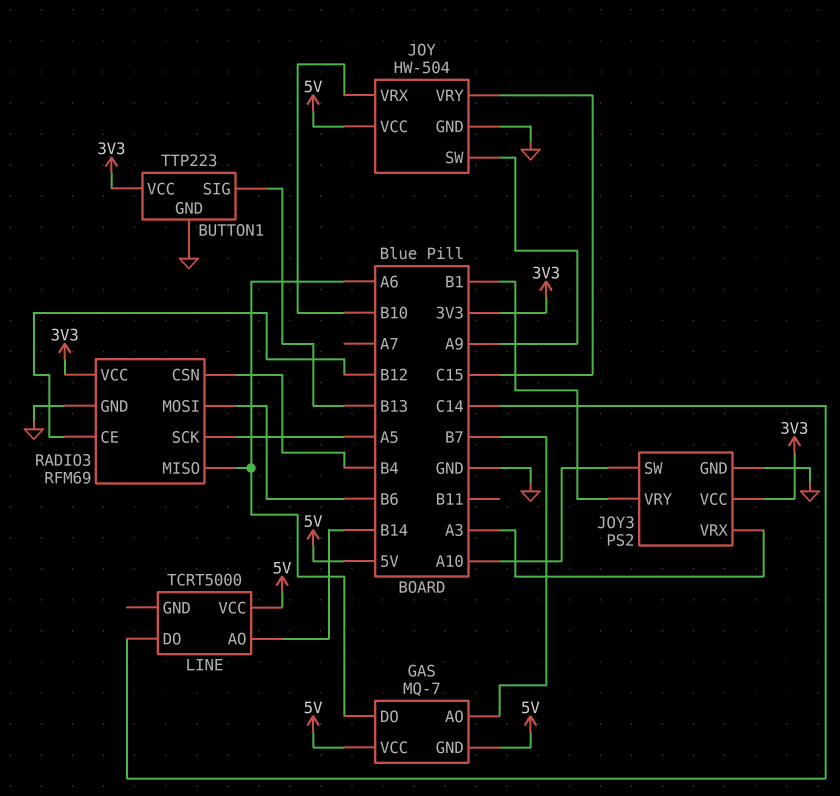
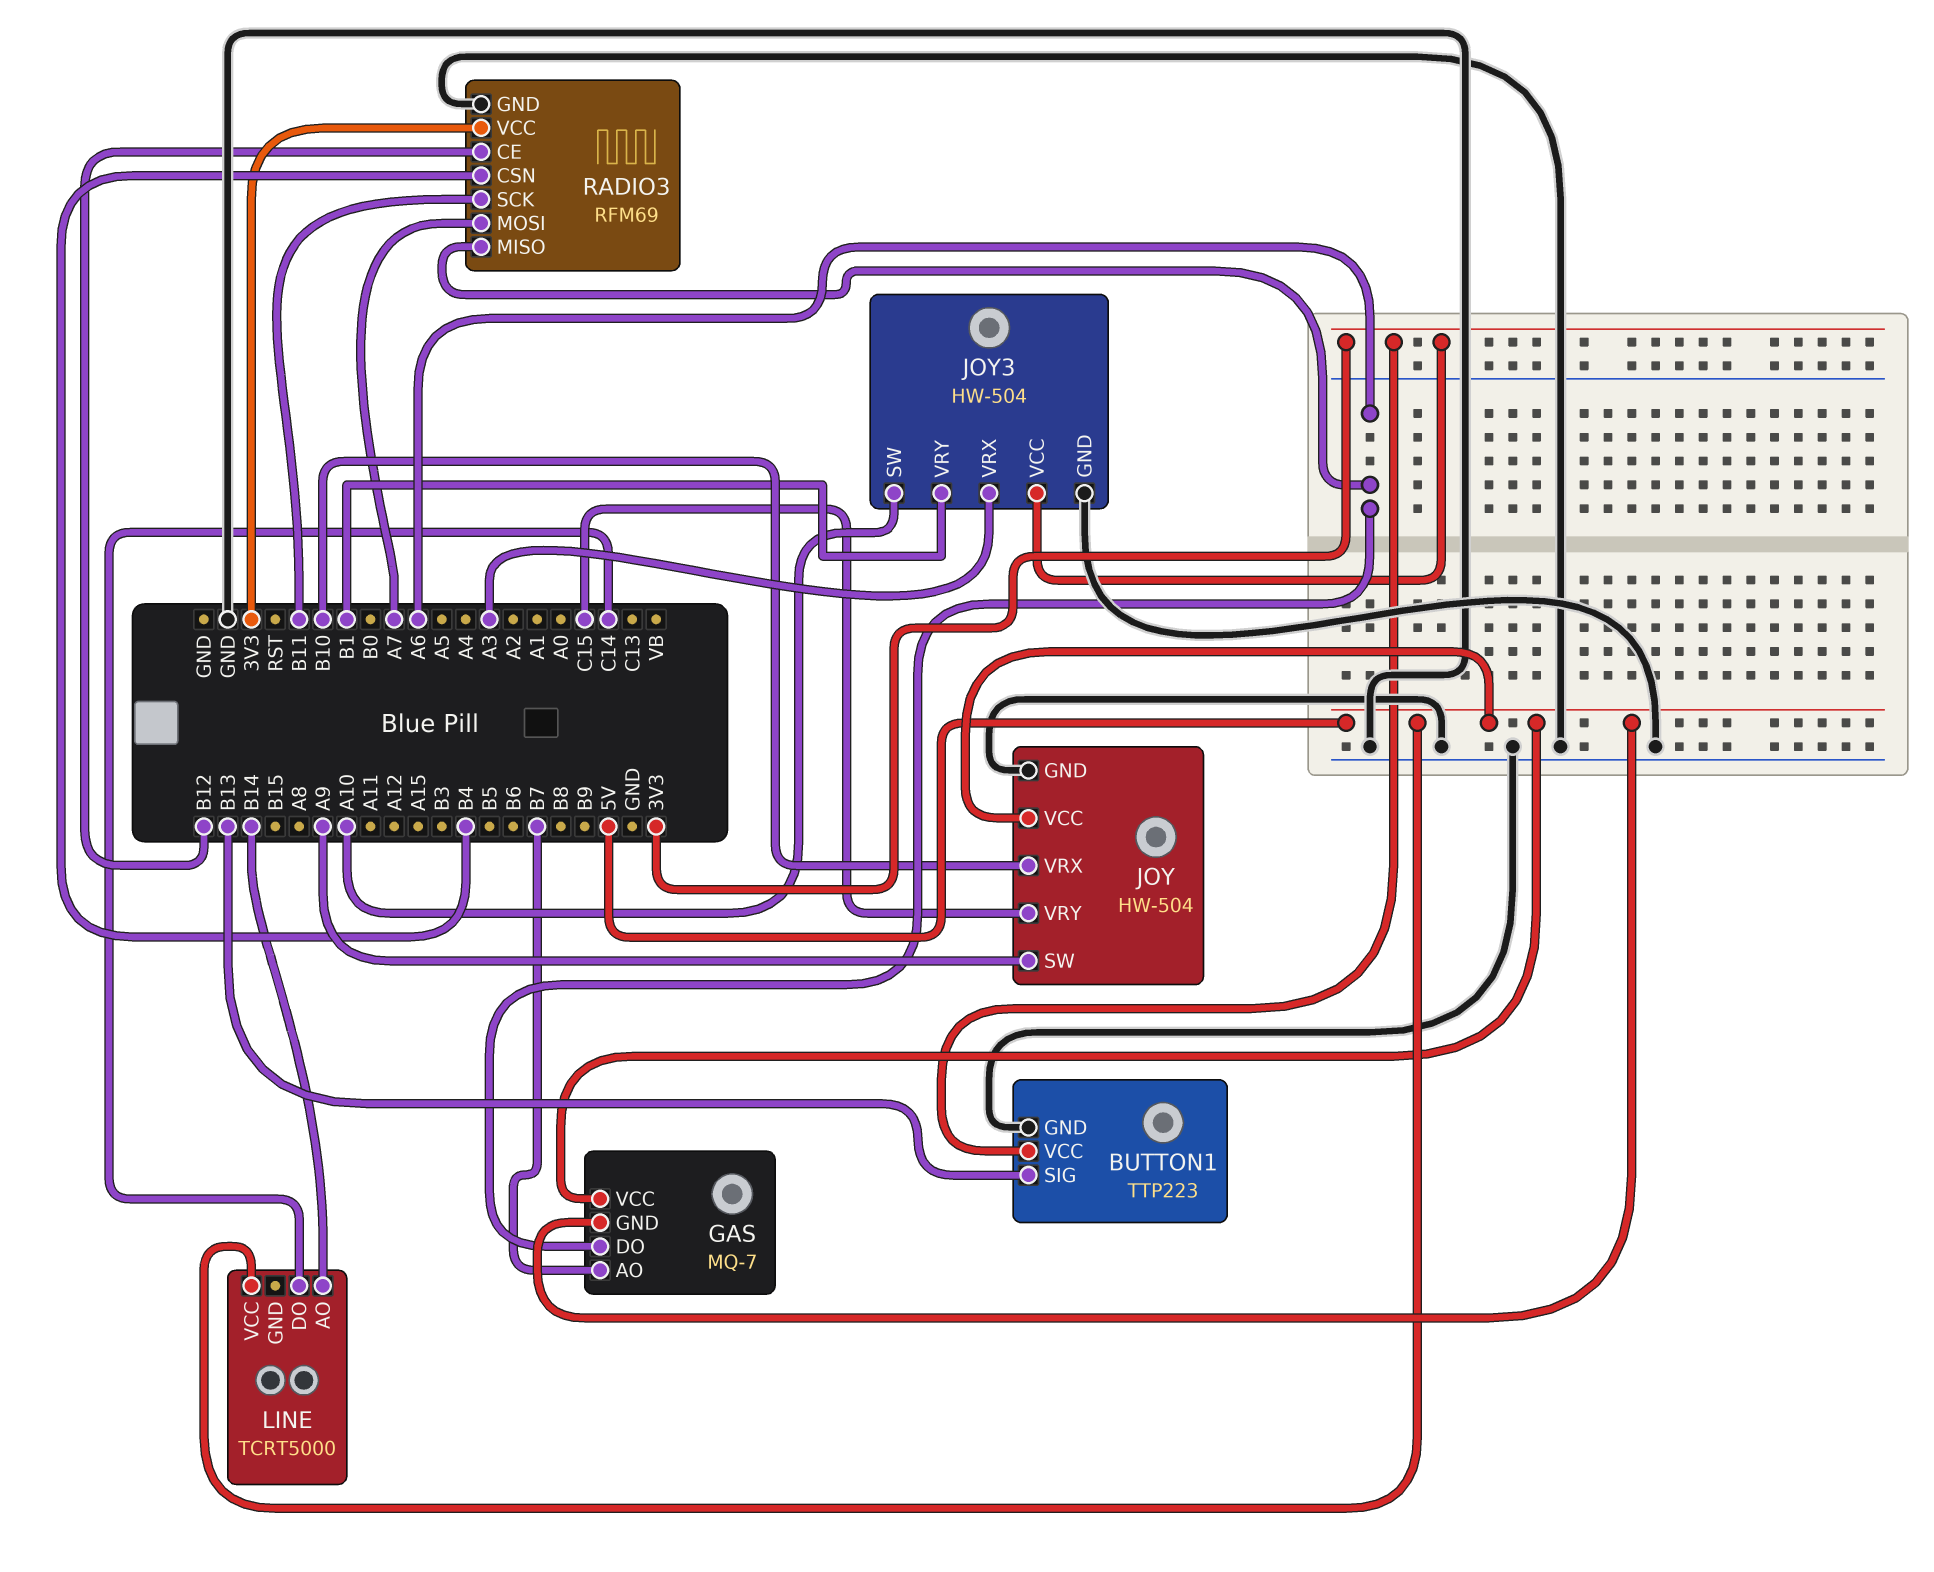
JOY3: PS2 -> HW-504
RADIO3 pin MOSI: B6 -> A7
RADIO3 pin SCK: A5 -> B11

